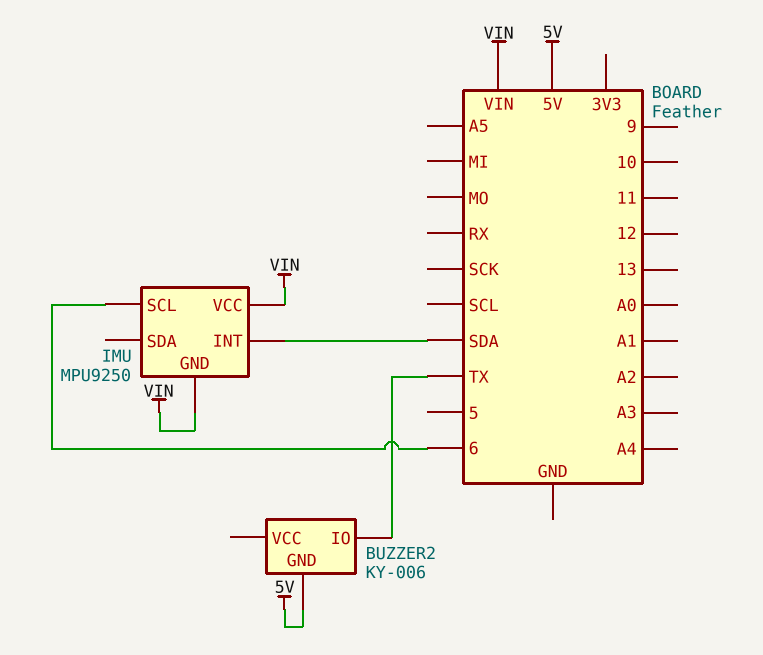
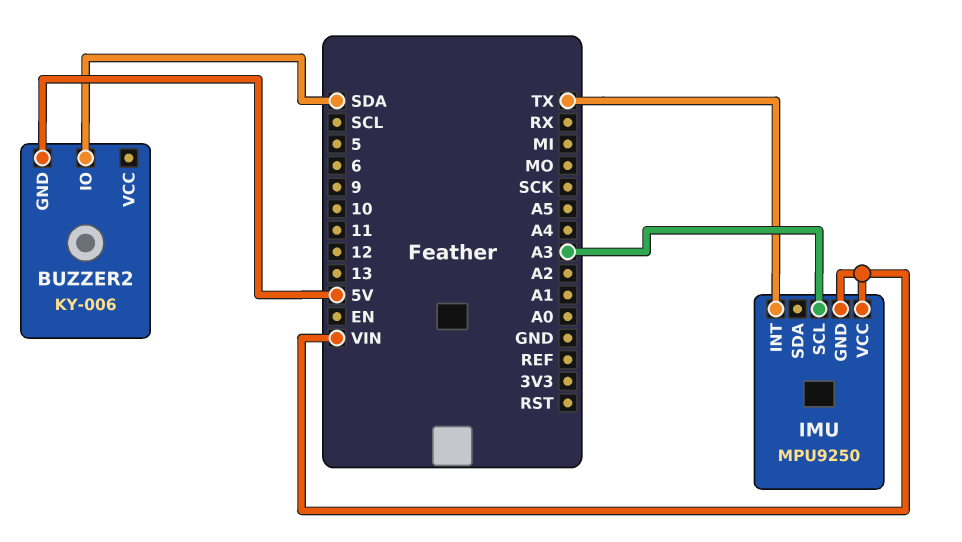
BUZZER2 pin IO: TX -> SDA
IMU pin INT: SDA -> TX
IMU pin SCL: 6 -> A3

